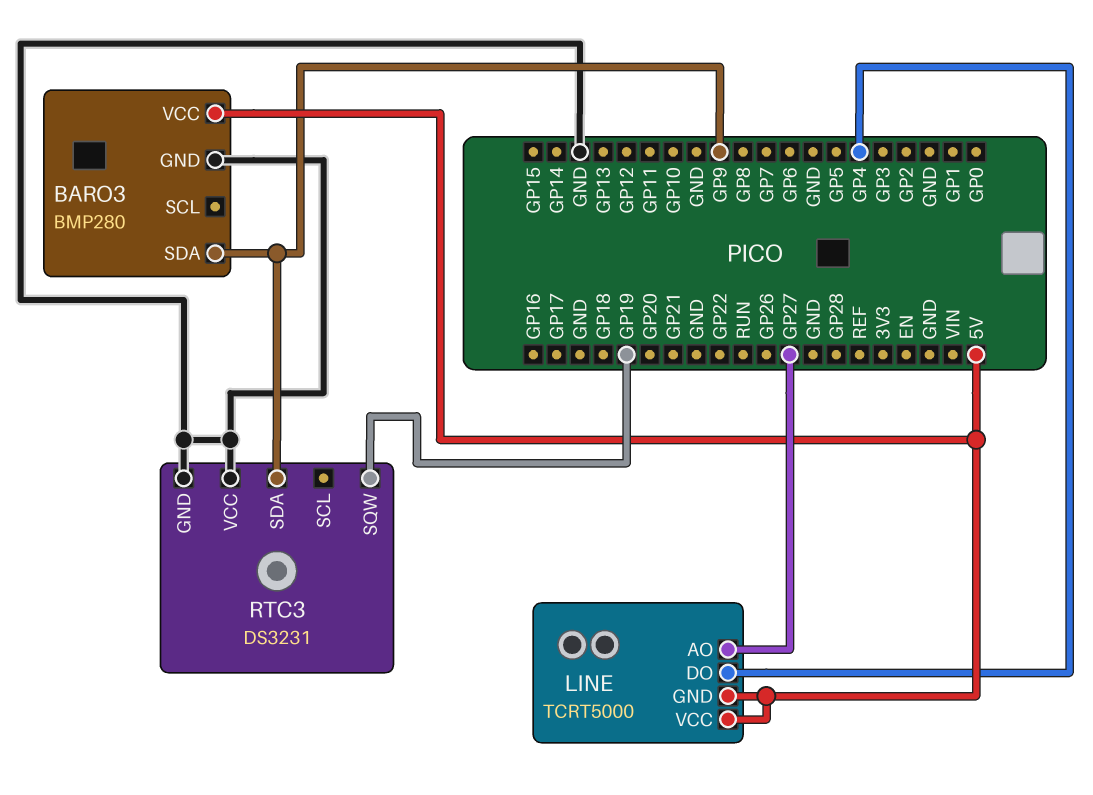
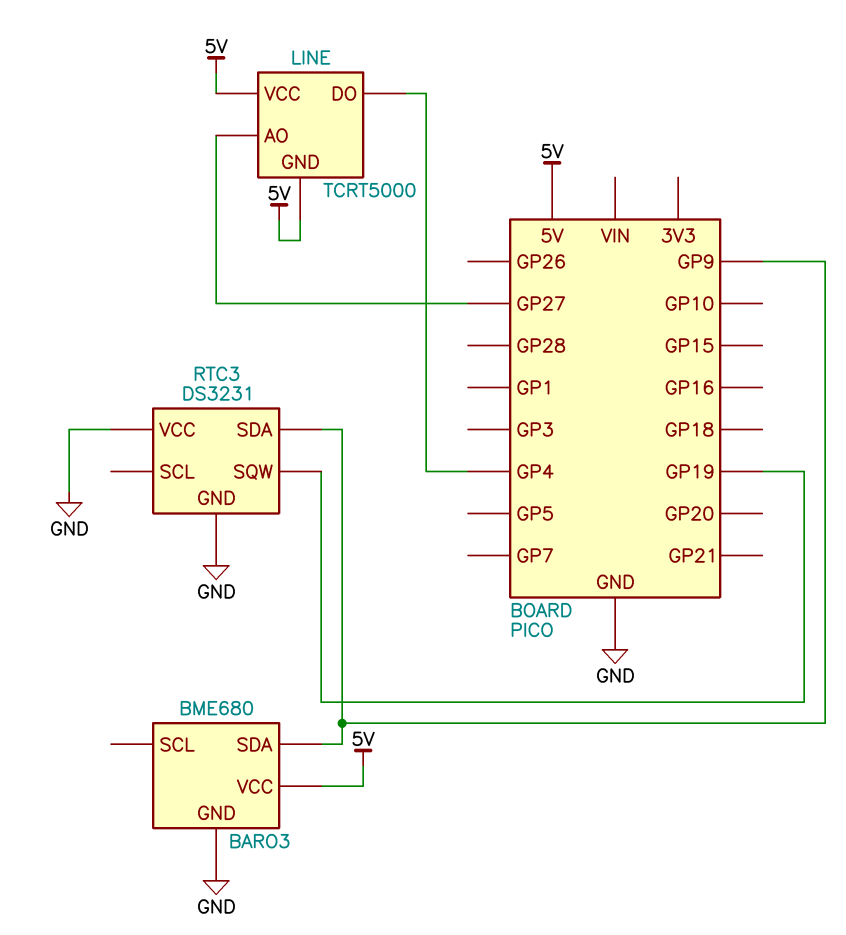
BARO3: BMP280 -> BME680

